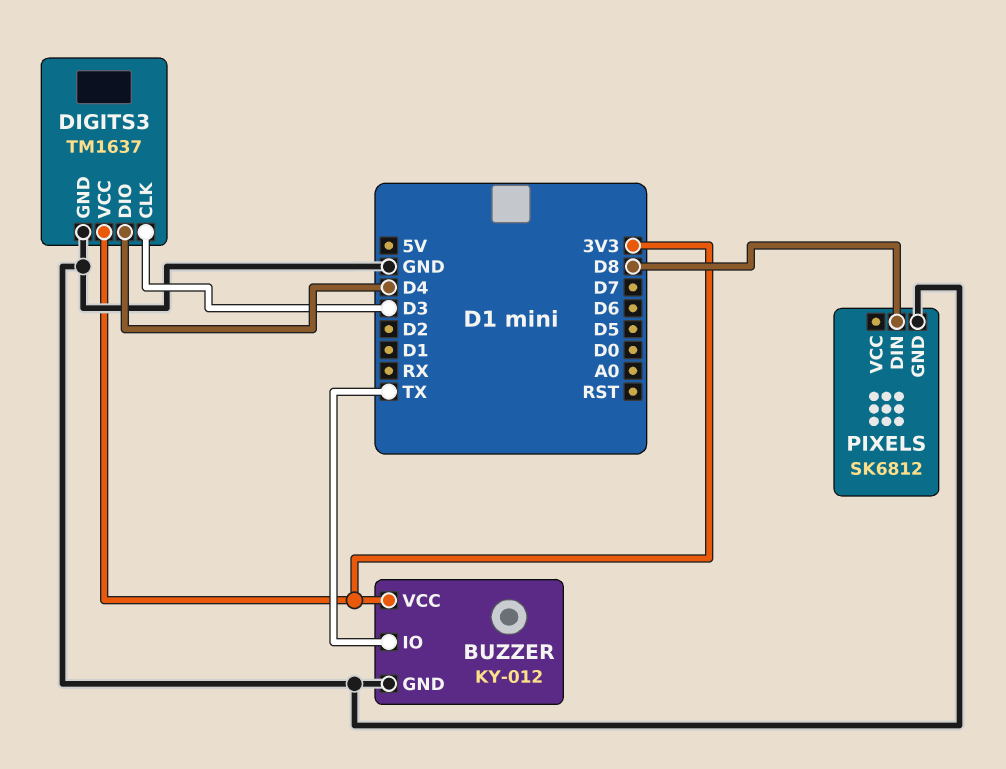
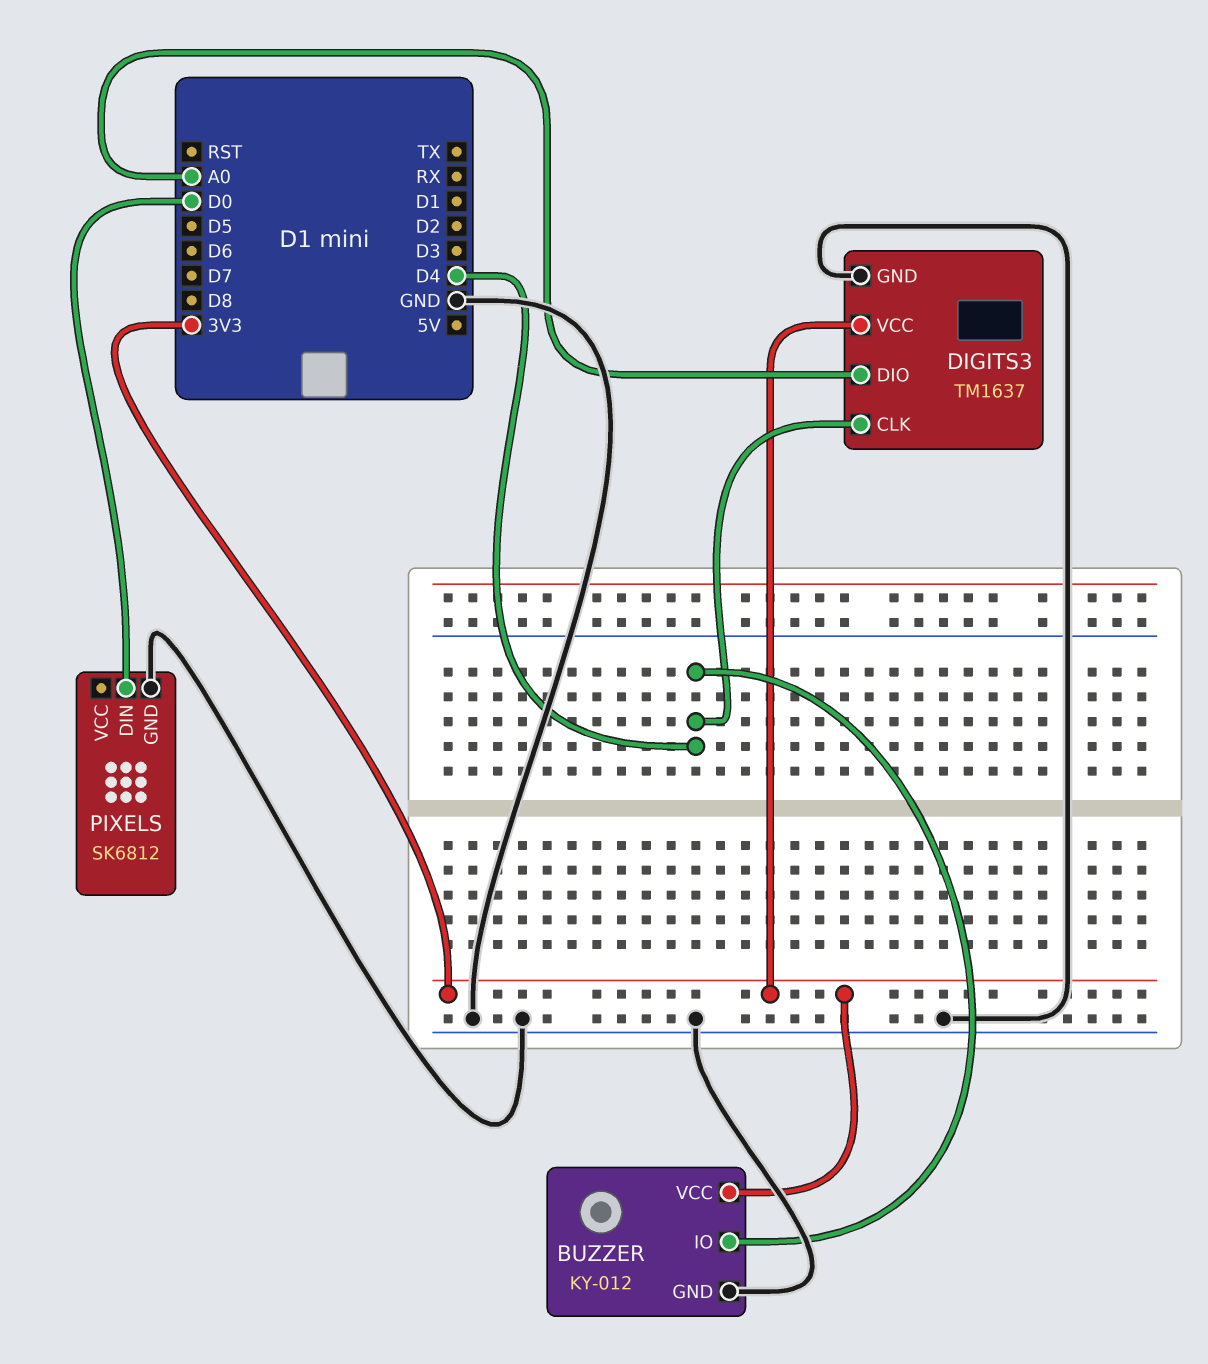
BUZZER pin IO: TX -> D4
DIGITS3 pin CLK: D3 -> D4
DIGITS3 pin DIO: D4 -> A0
PIXELS pin DIN: D8 -> D0

